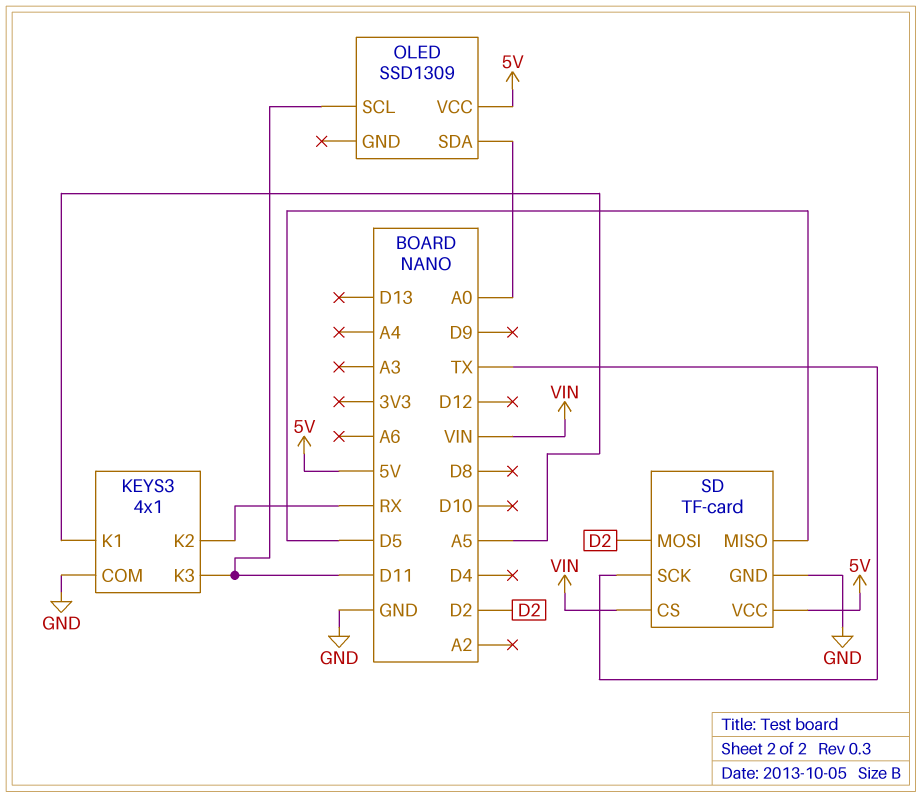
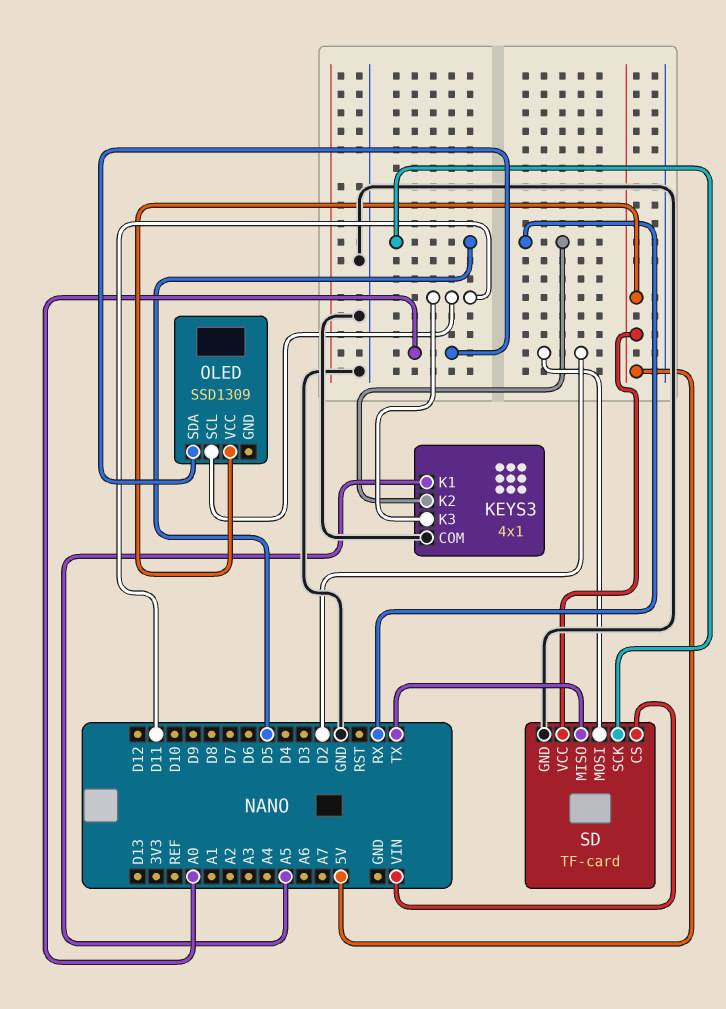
SD pin MISO: D5 -> TX
SD pin SCK: TX -> D5

